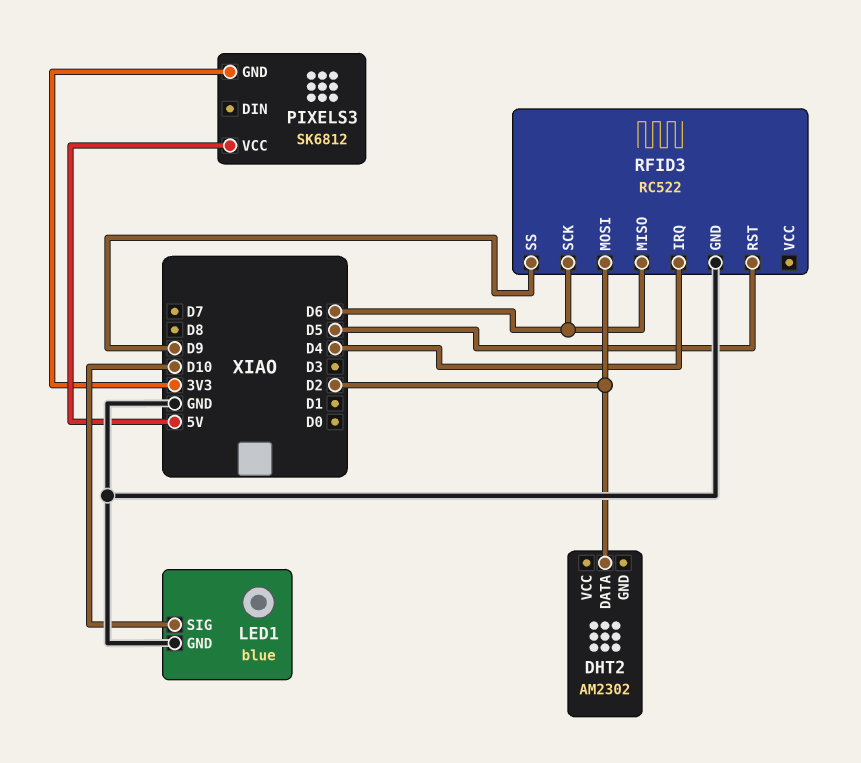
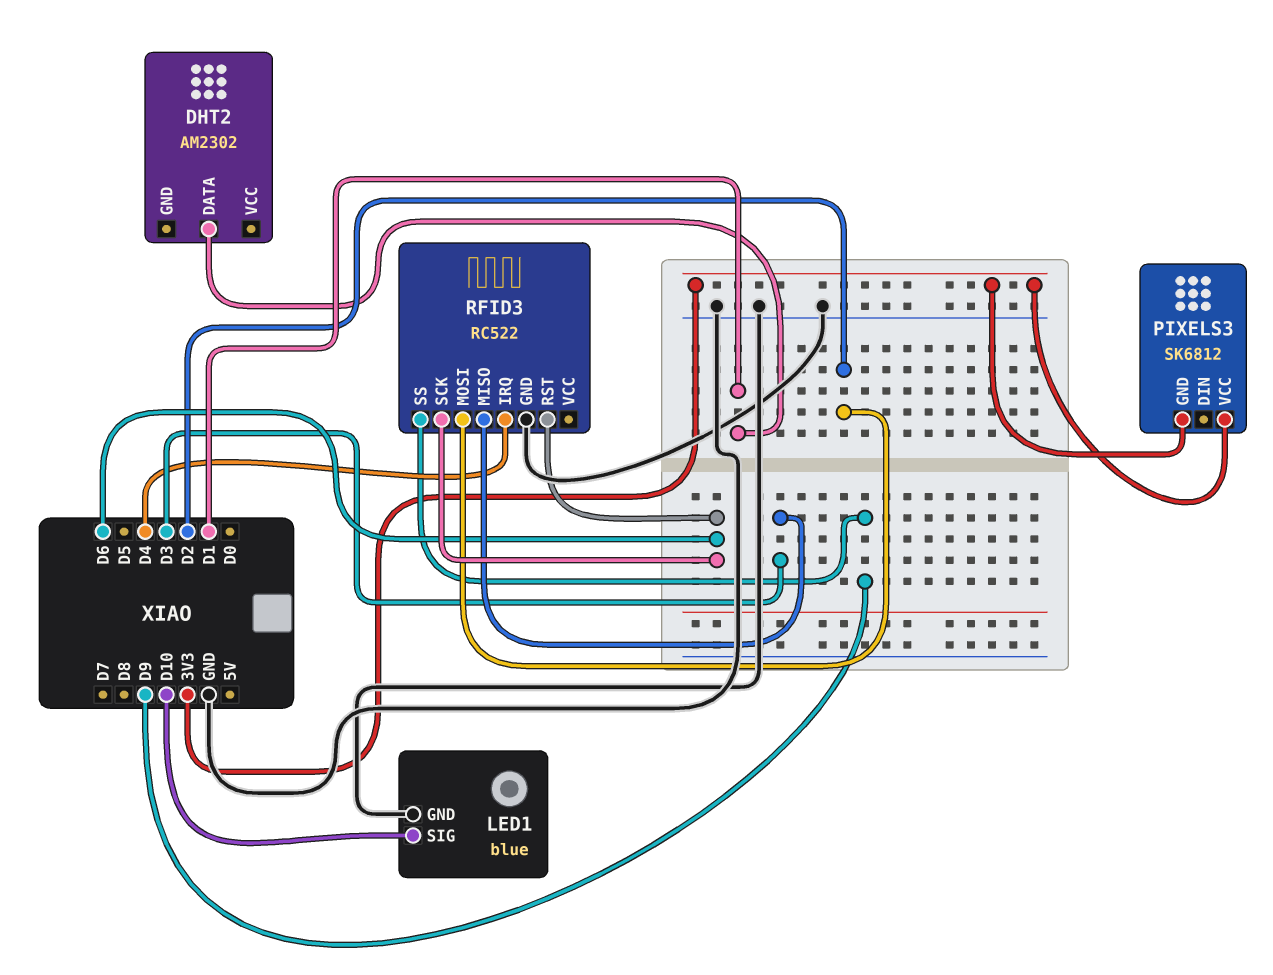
DHT2 pin DATA: D2 -> D1
PIXELS3 pin VCC: 5V -> 3V3
RFID3 pin MISO: D6 -> D3
RFID3 pin RST: D5 -> D6

